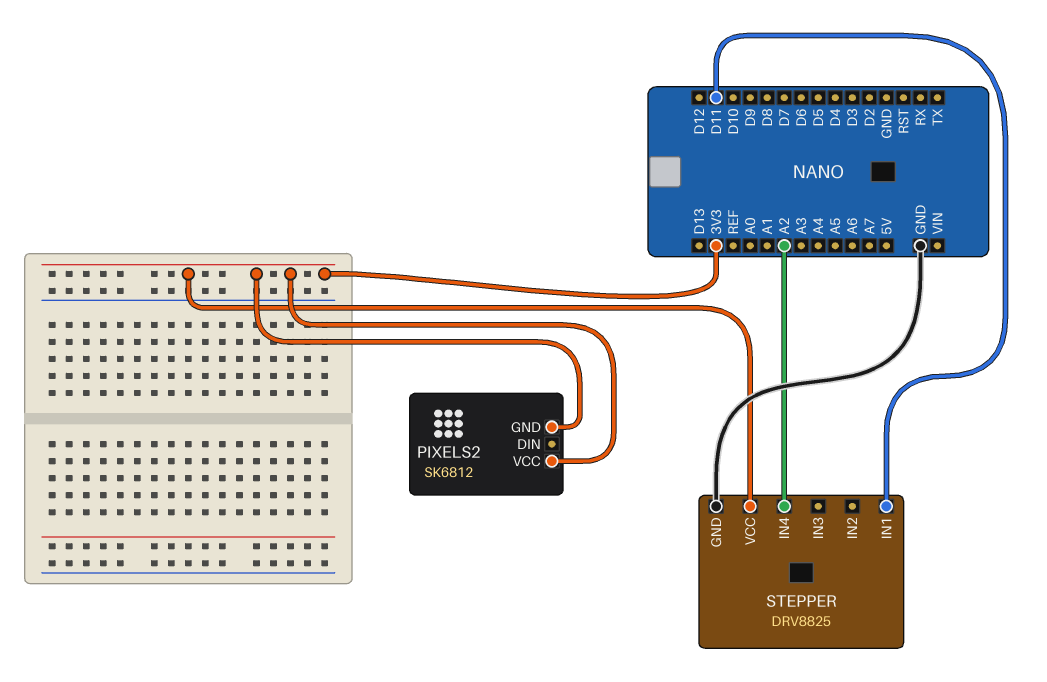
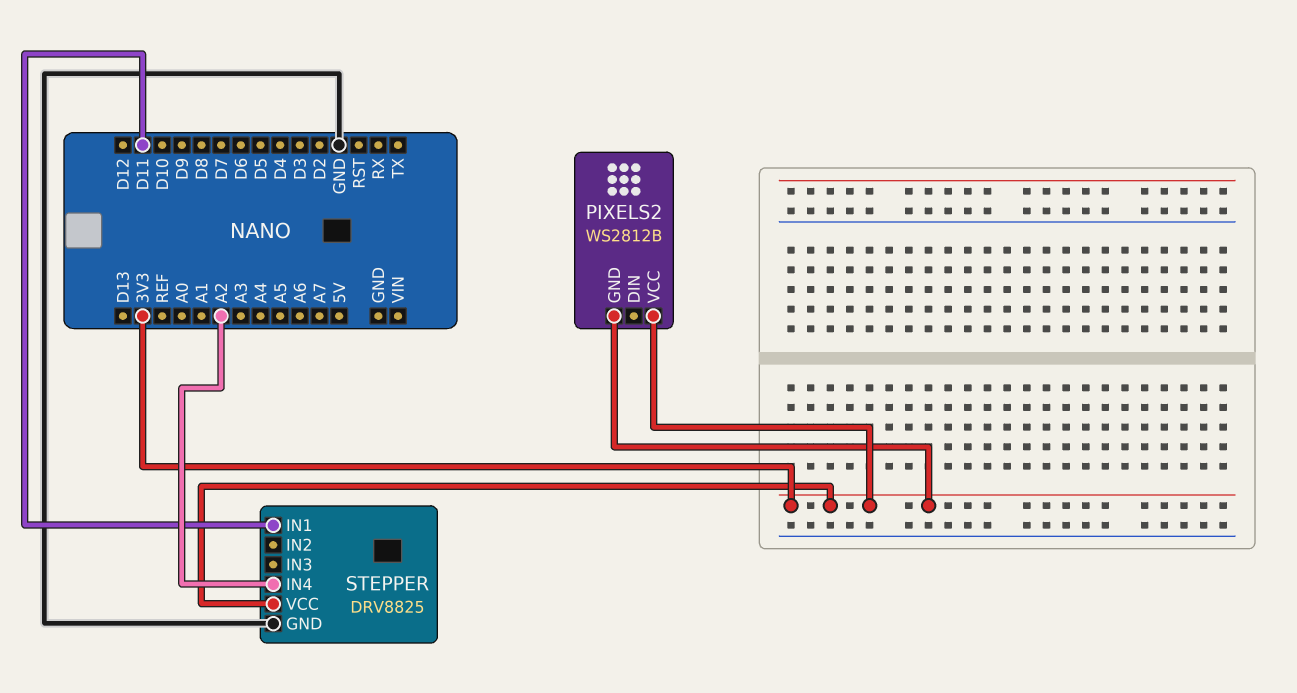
PIXELS2: SK6812 -> WS2812B

